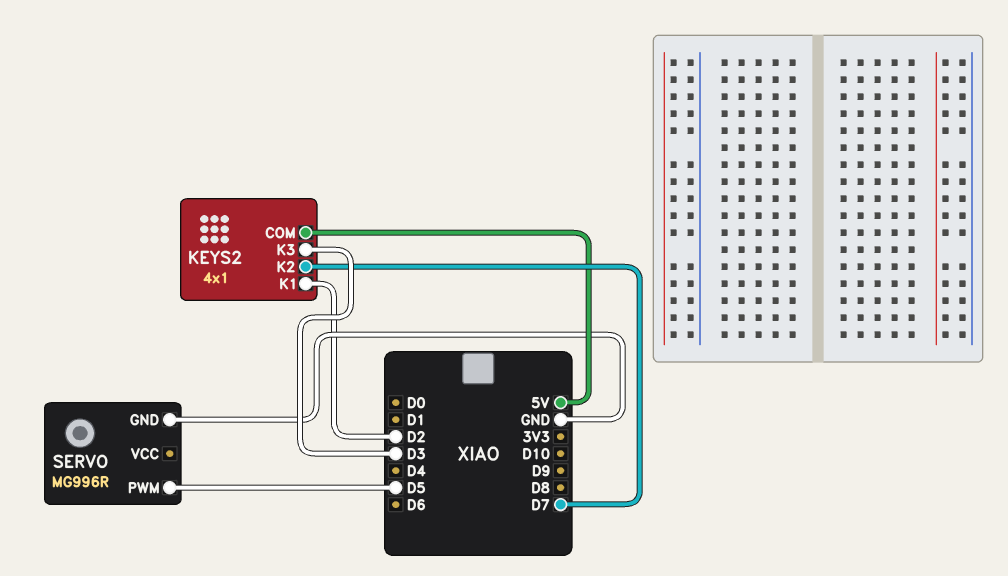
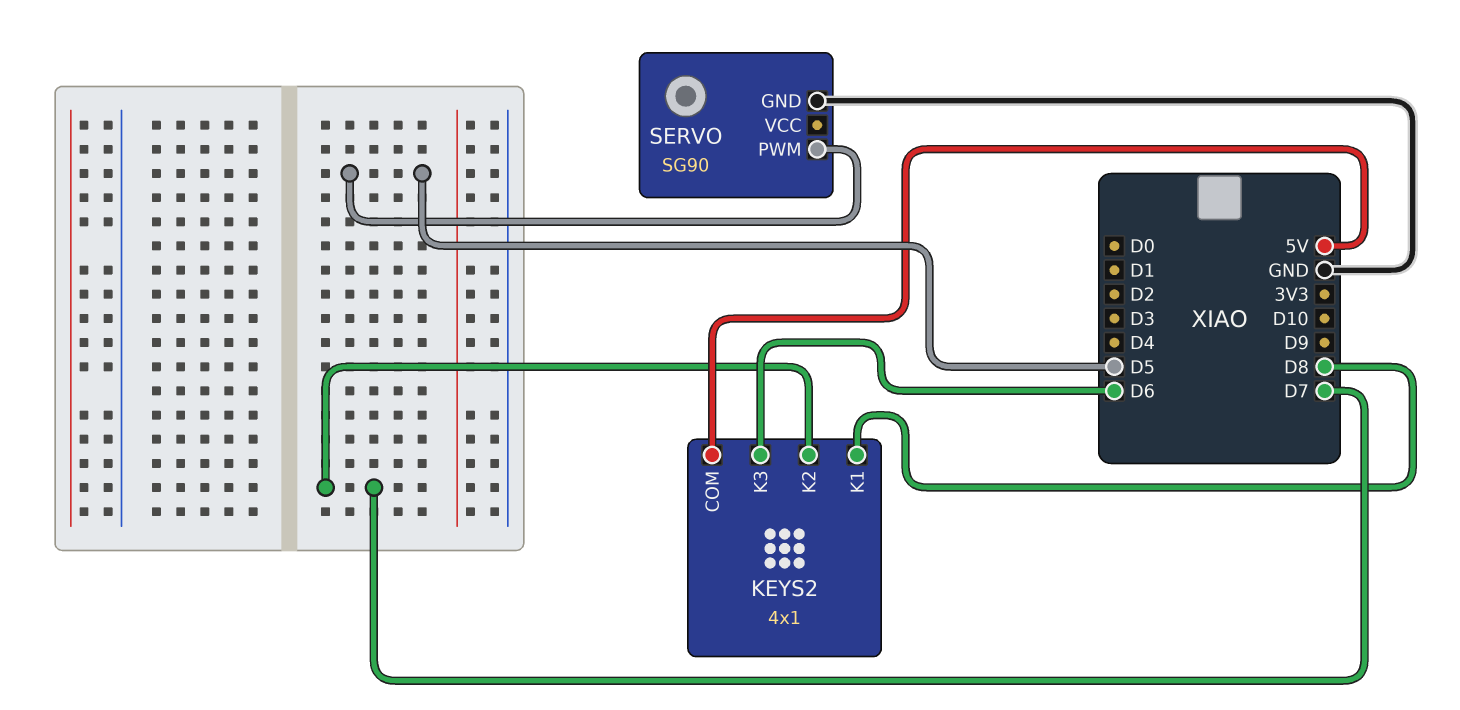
KEYS2 pin K1: D2 -> D8
KEYS2 pin K3: D3 -> D6
SERVO: MG996R -> SG90

